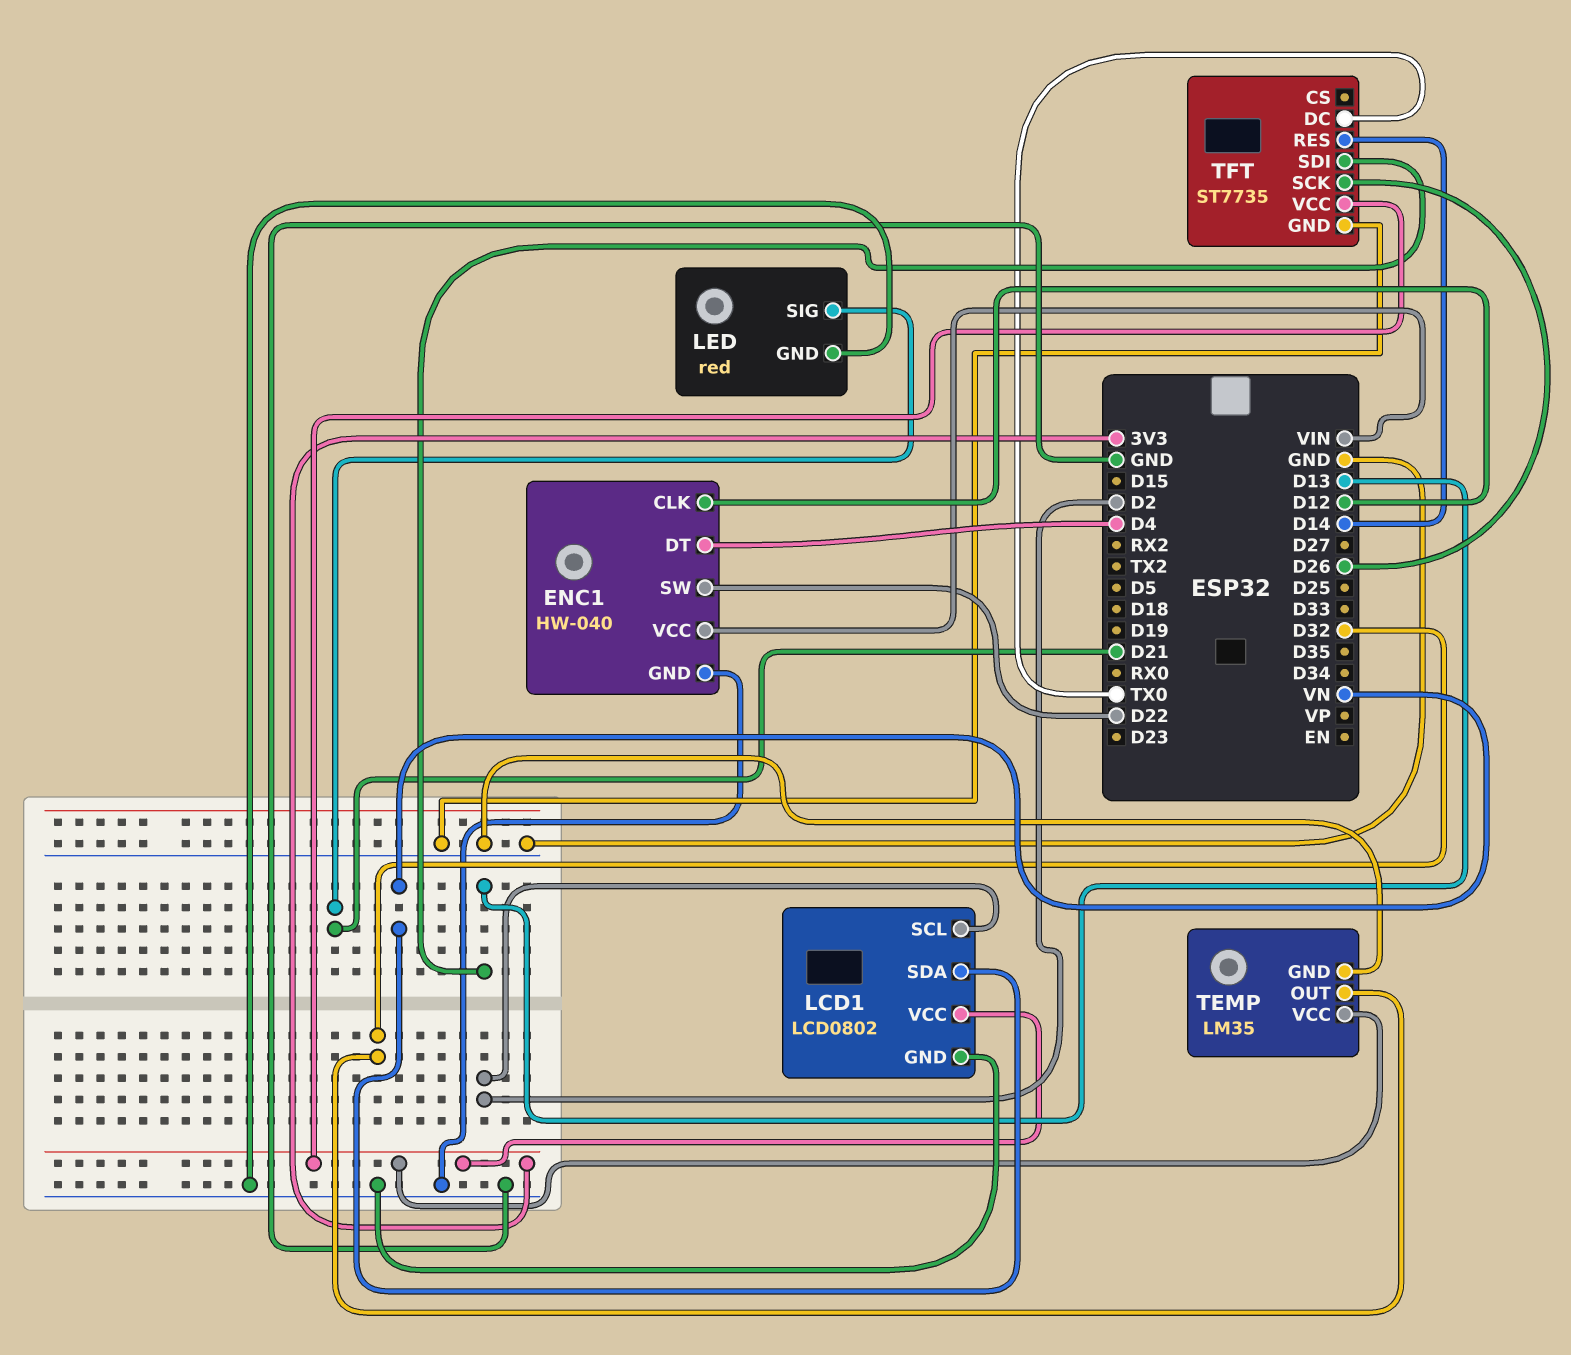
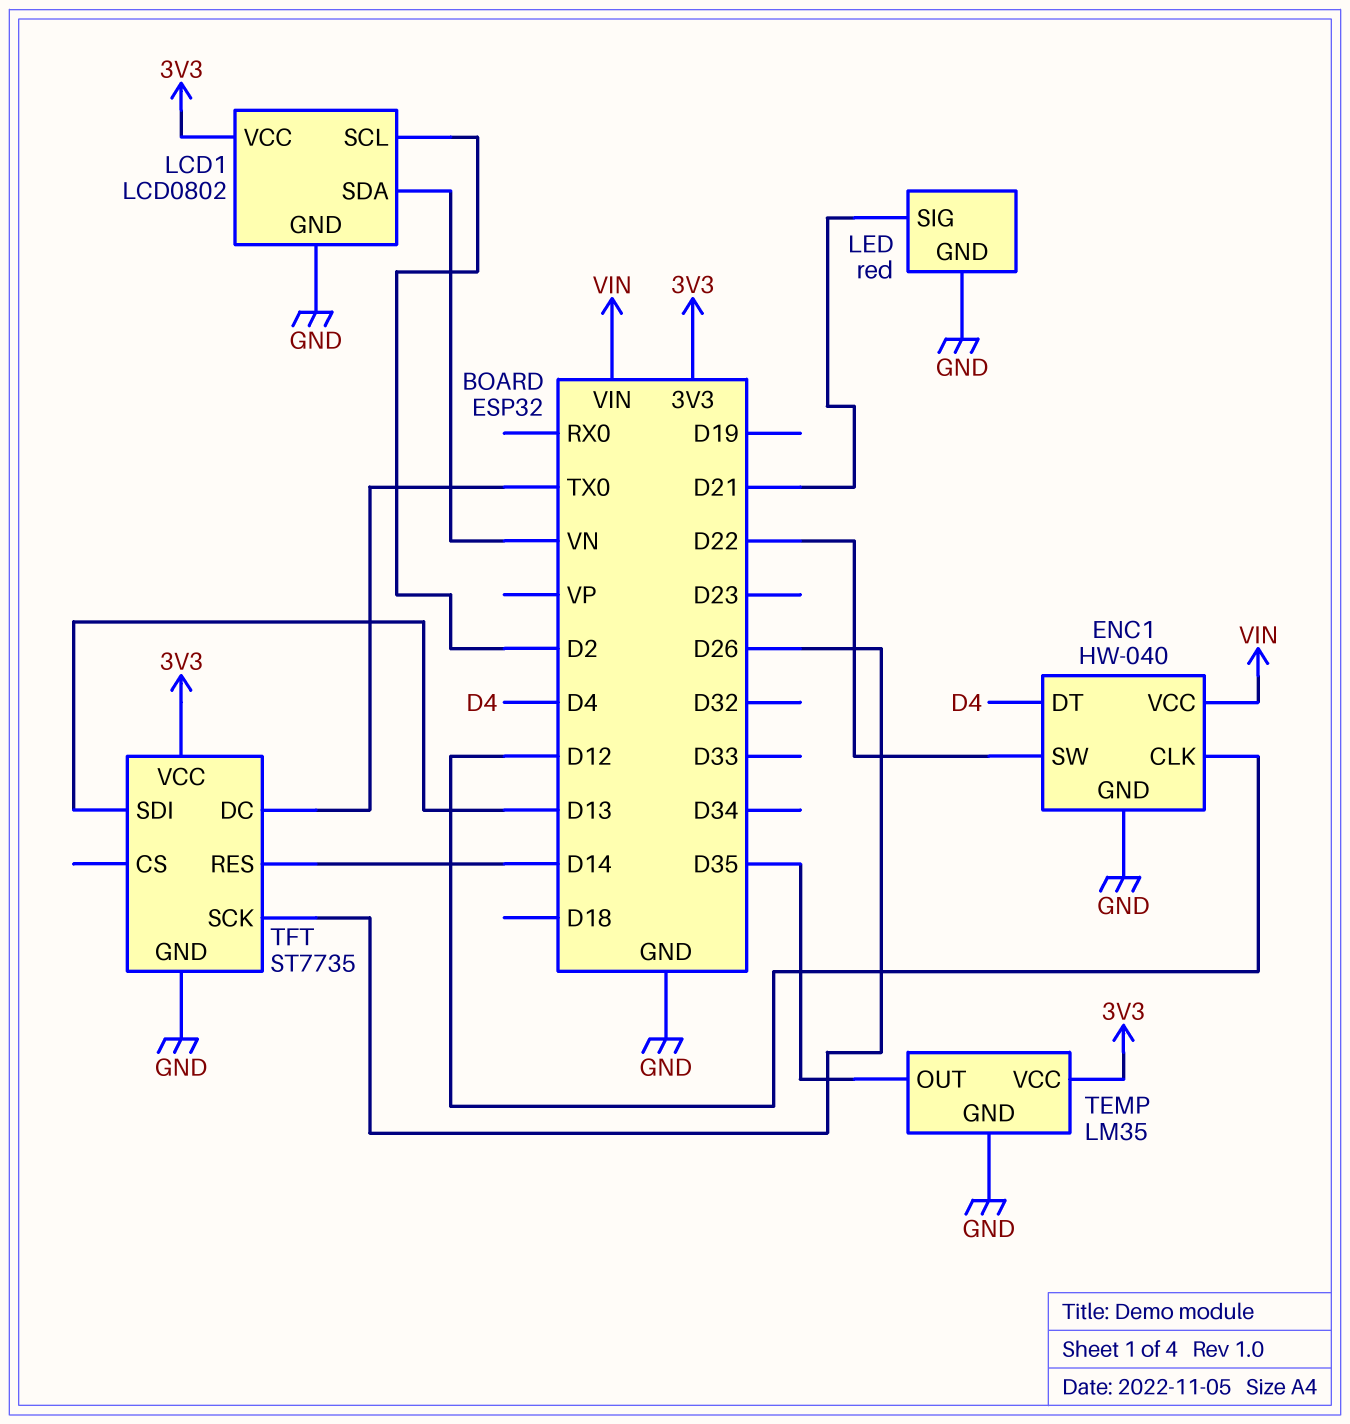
TEMP pin OUT: D32 -> D35

